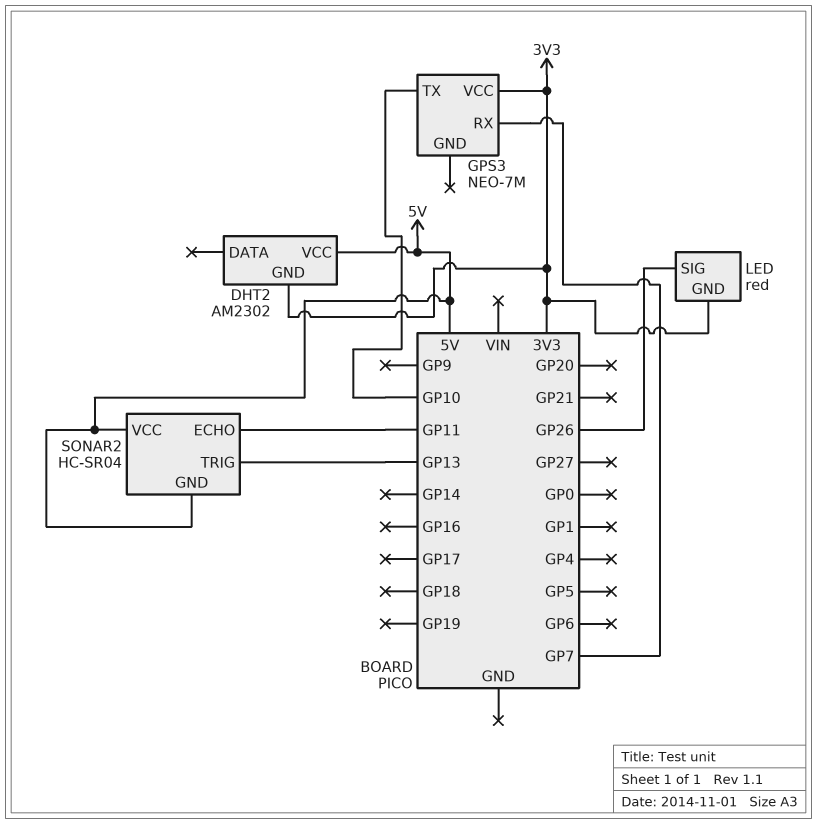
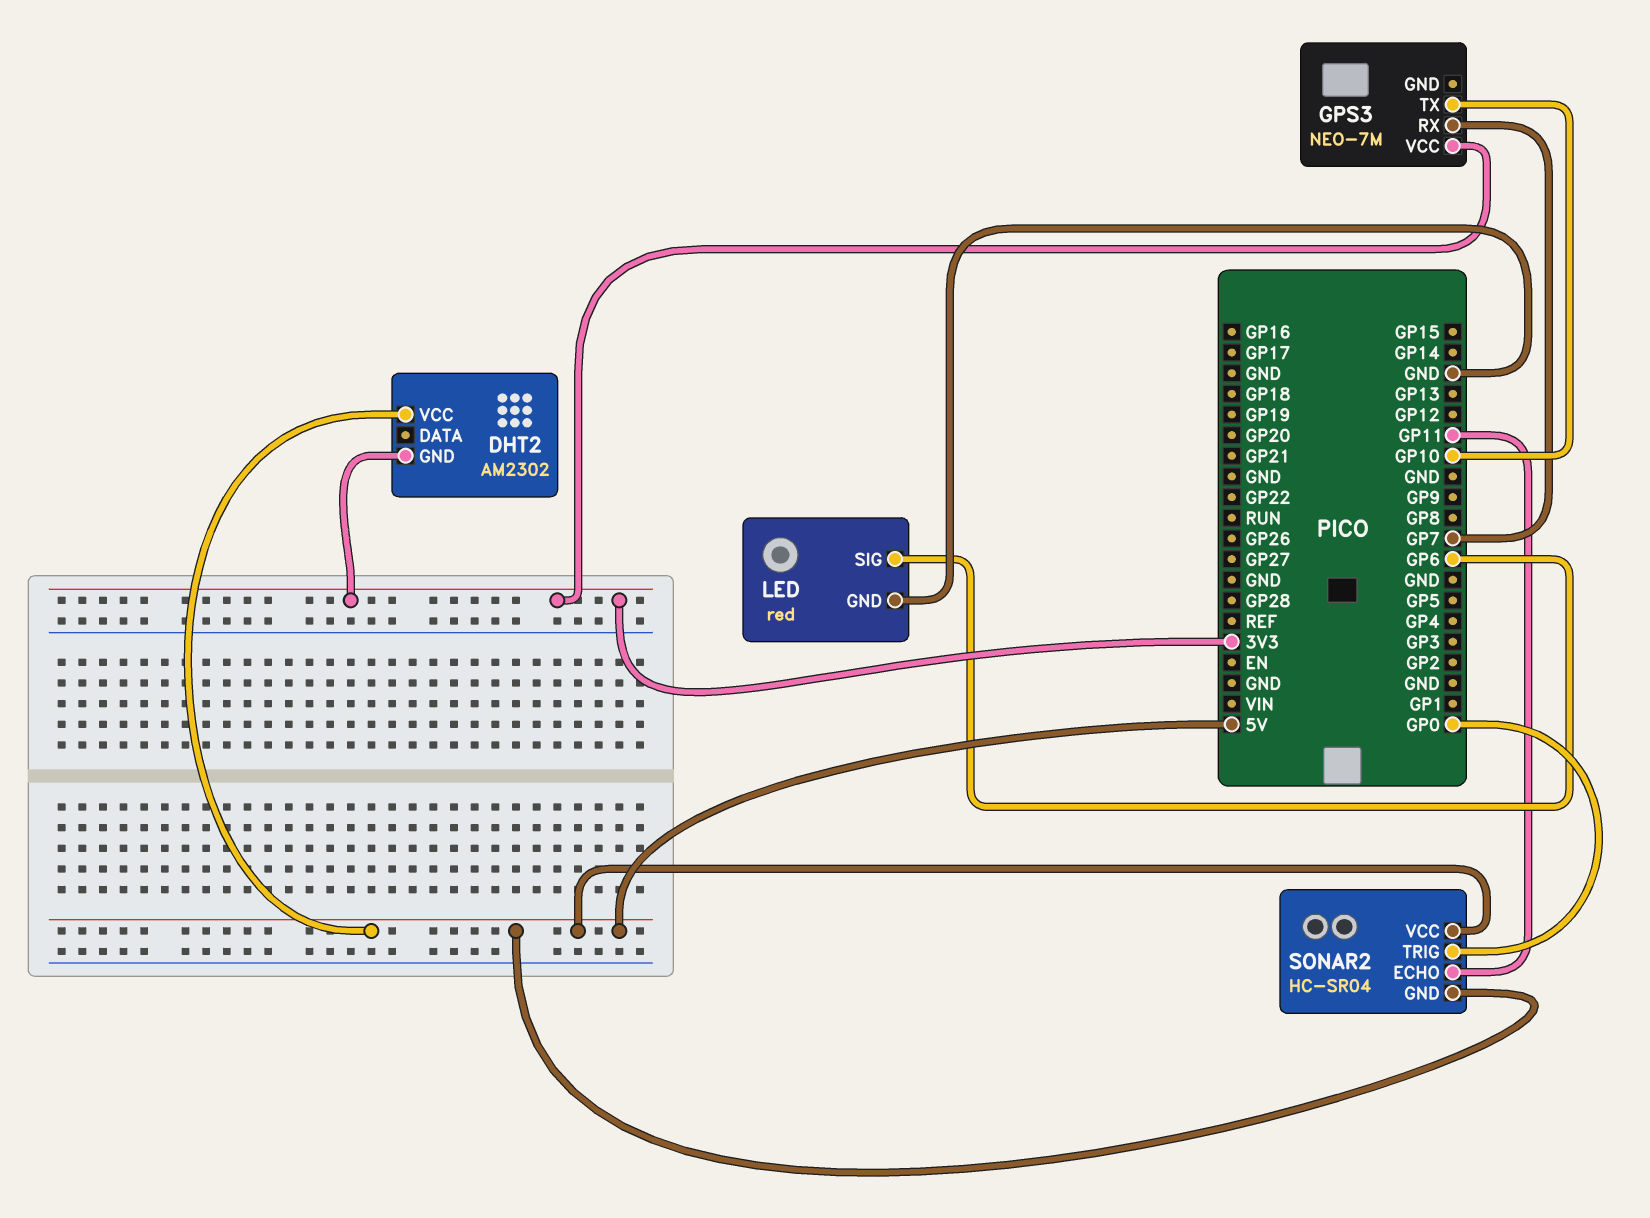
LED pin GND: 3V3 -> GND
LED pin SIG: GP26 -> GP6
SONAR2 pin TRIG: GP13 -> GP0

